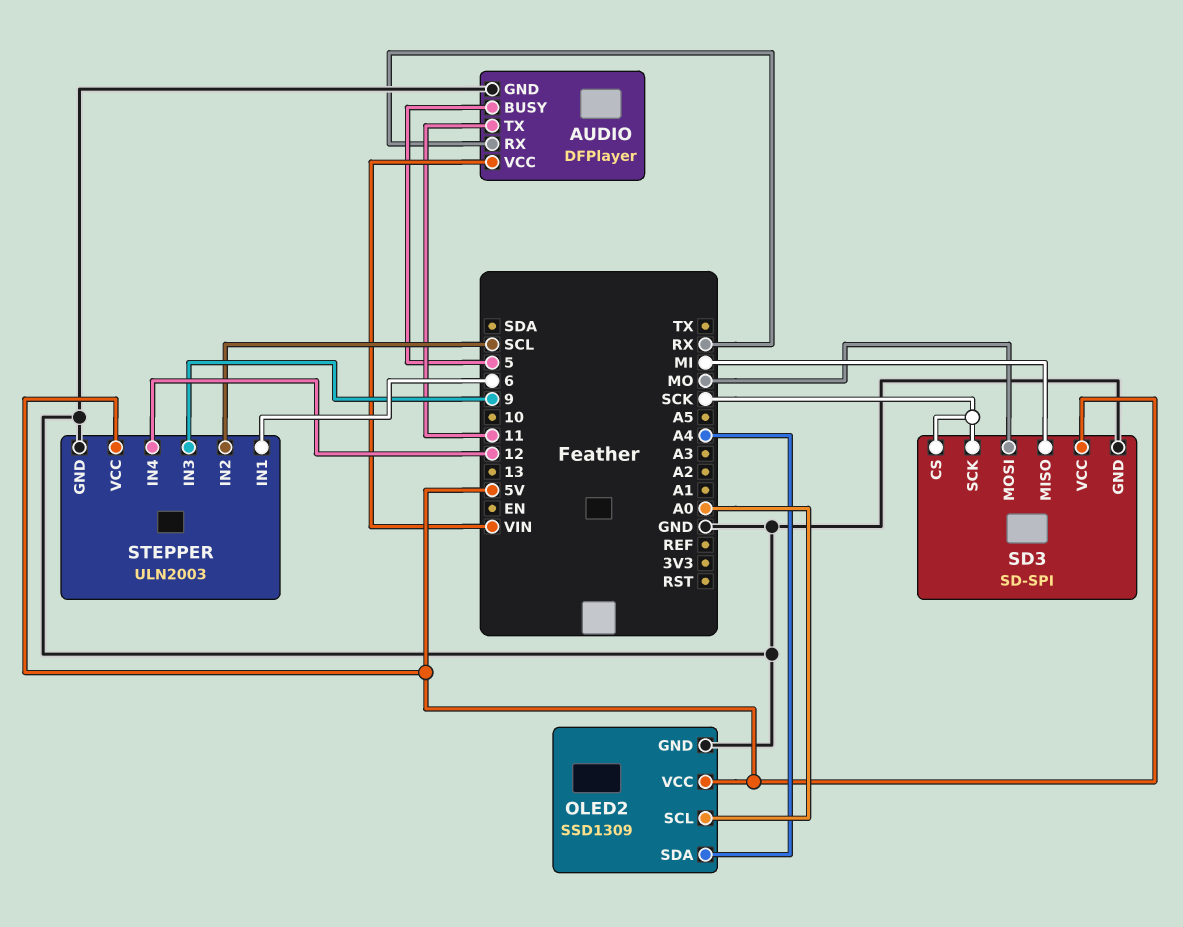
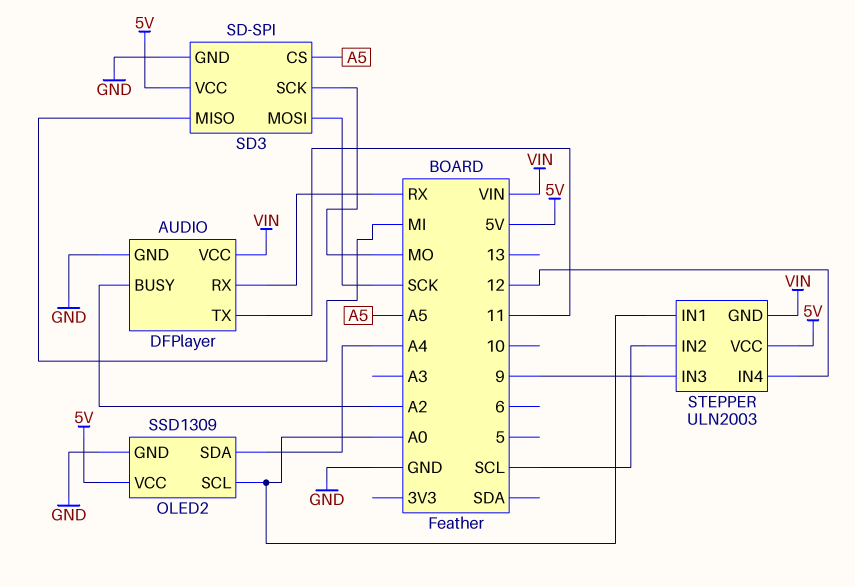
AUDIO pin BUSY: 5 -> A2
SD3 pin CS: SCK -> A5
SD3 pin MOSI: MO -> SCK
SD3 pin SCK: SCK -> MO
STEPPER pin GND: GND -> VIN
STEPPER pin IN1: 6 -> A0

